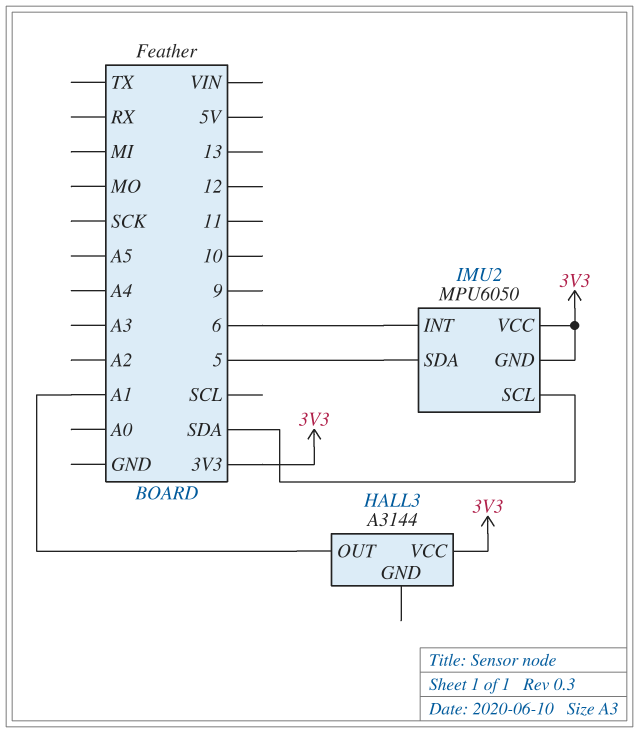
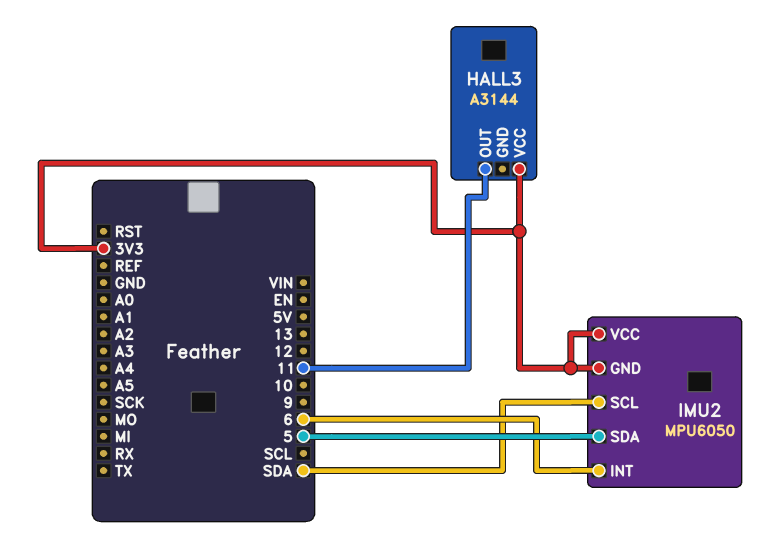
HALL3 pin OUT: A1 -> 11

